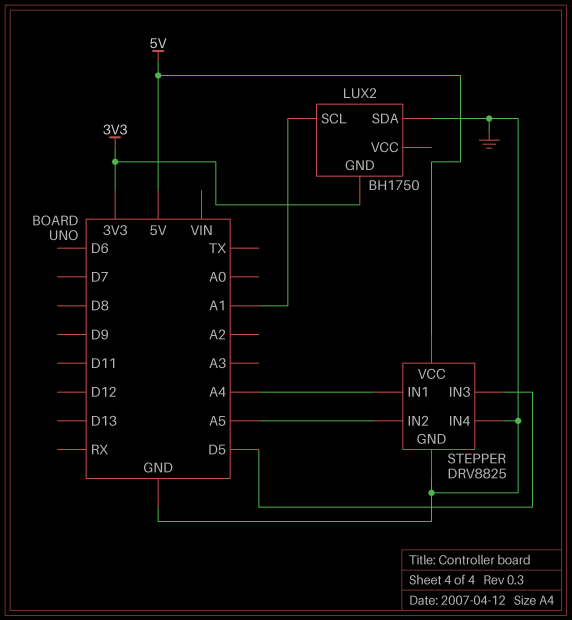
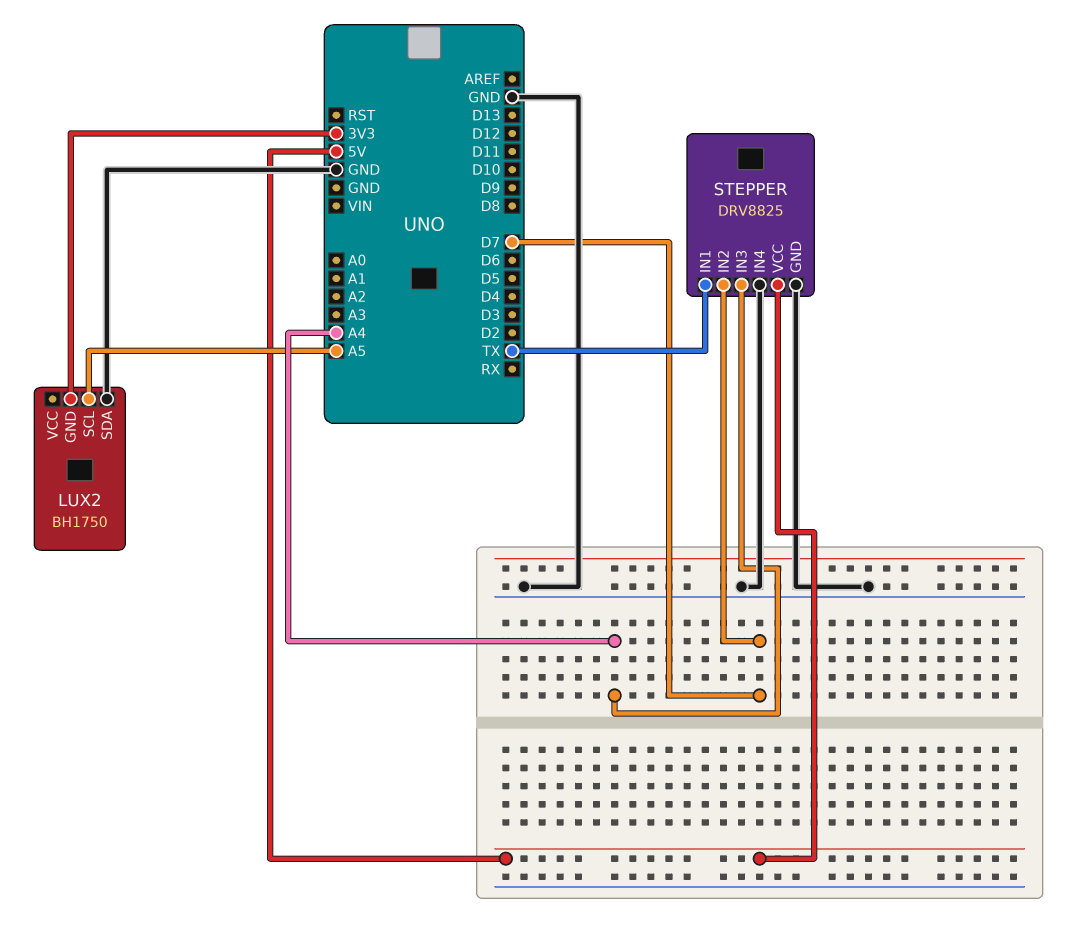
LUX2 pin SCL: A1 -> A5
STEPPER pin IN1: A4 -> TX
STEPPER pin IN2: A5 -> D7
STEPPER pin IN3: D5 -> A4

